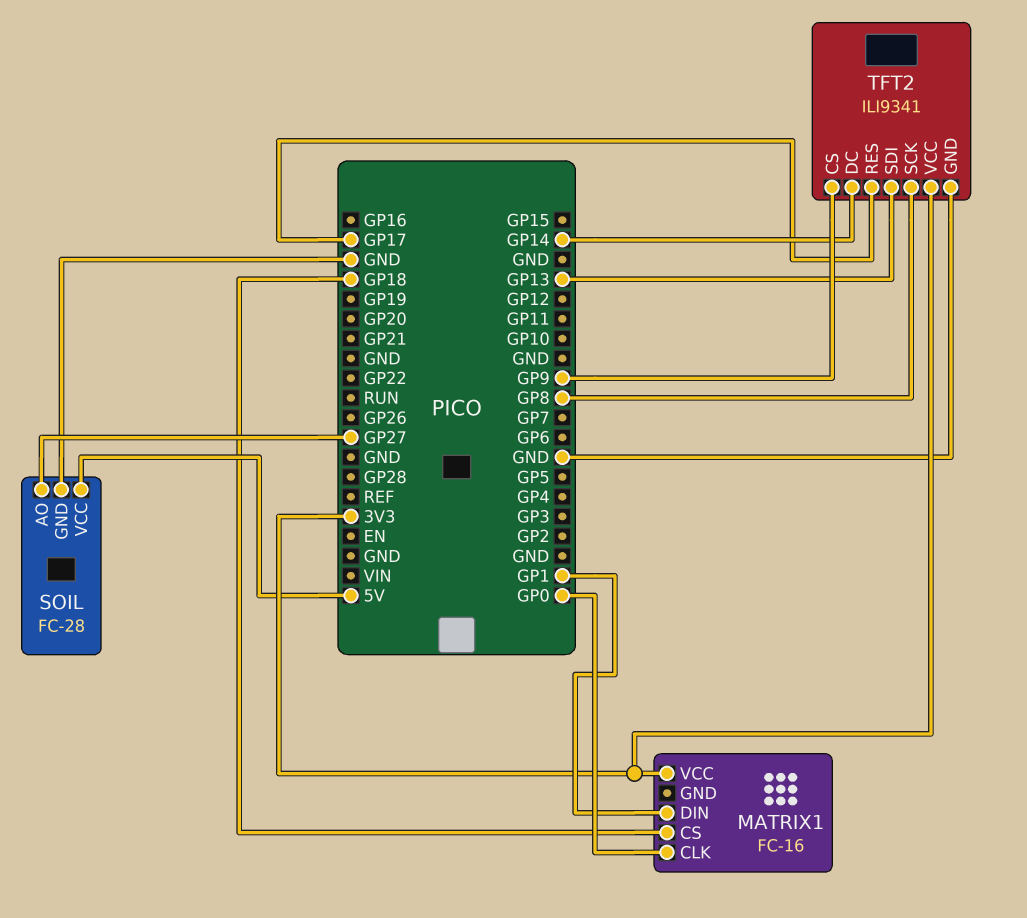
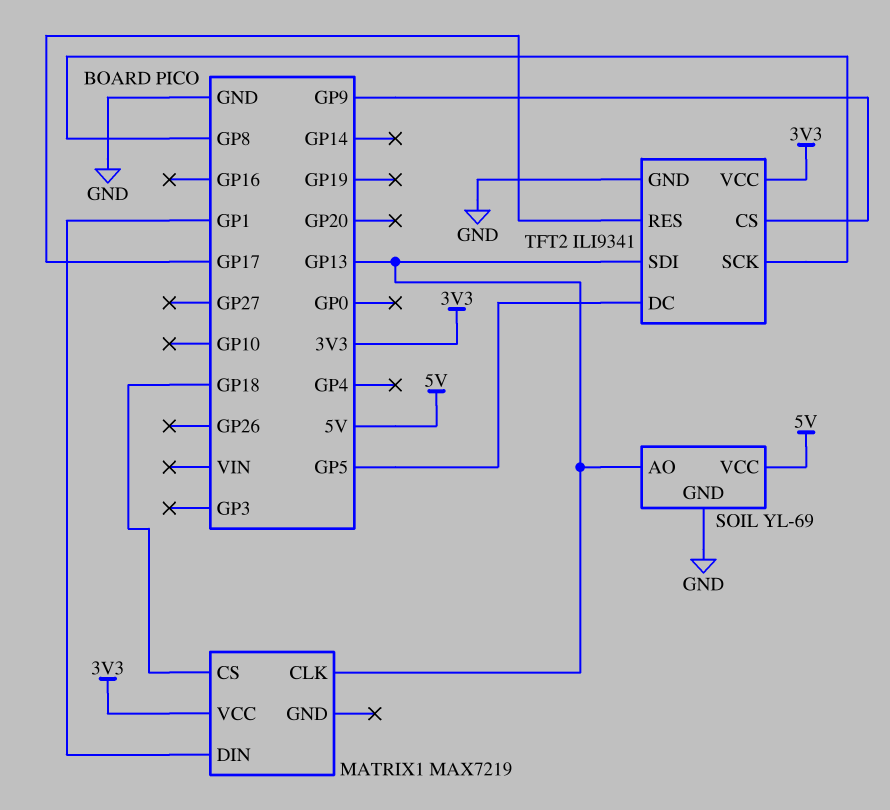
MATRIX1: FC-16 -> MAX7219
MATRIX1 pin CLK: GP0 -> GP13
SOIL: FC-28 -> YL-69
SOIL pin AO: GP27 -> GP13
TFT2 pin DC: GP14 -> GP5

